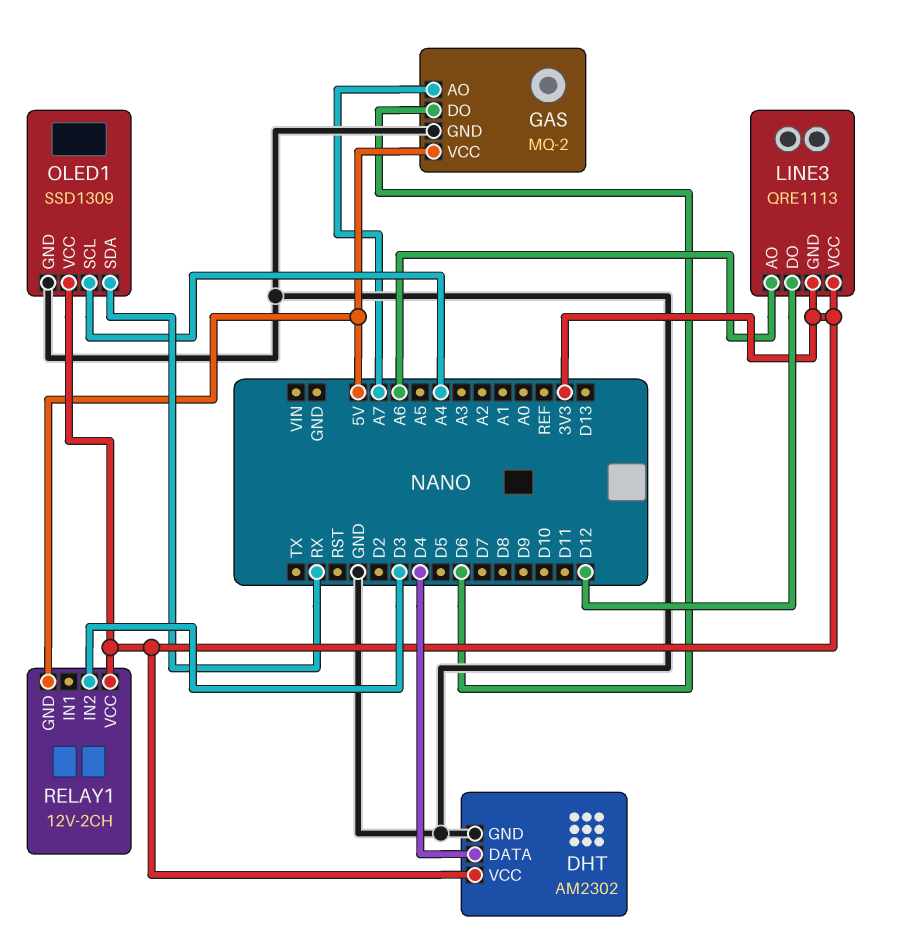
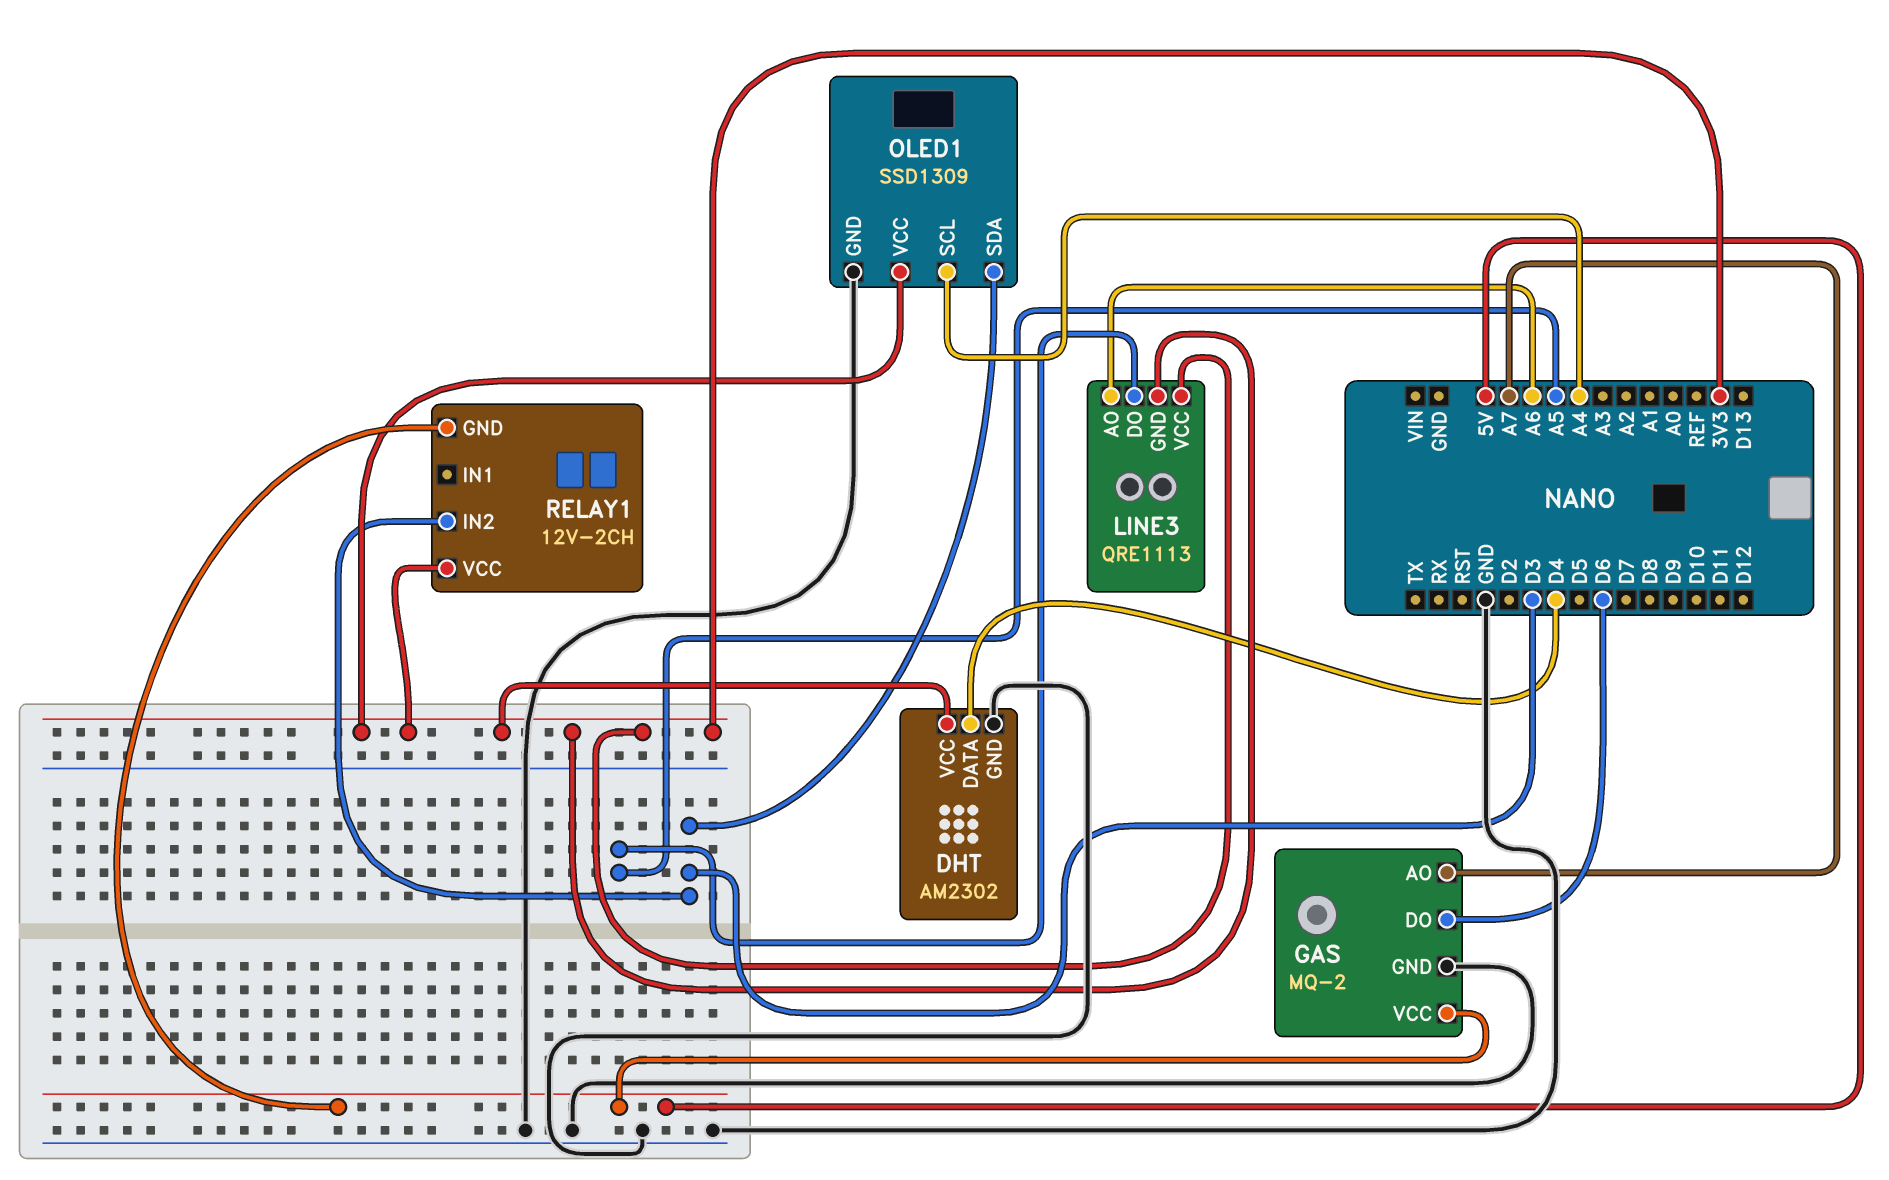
LINE3 pin DO: D12 -> A5
OLED1 pin SDA: RX -> D3

